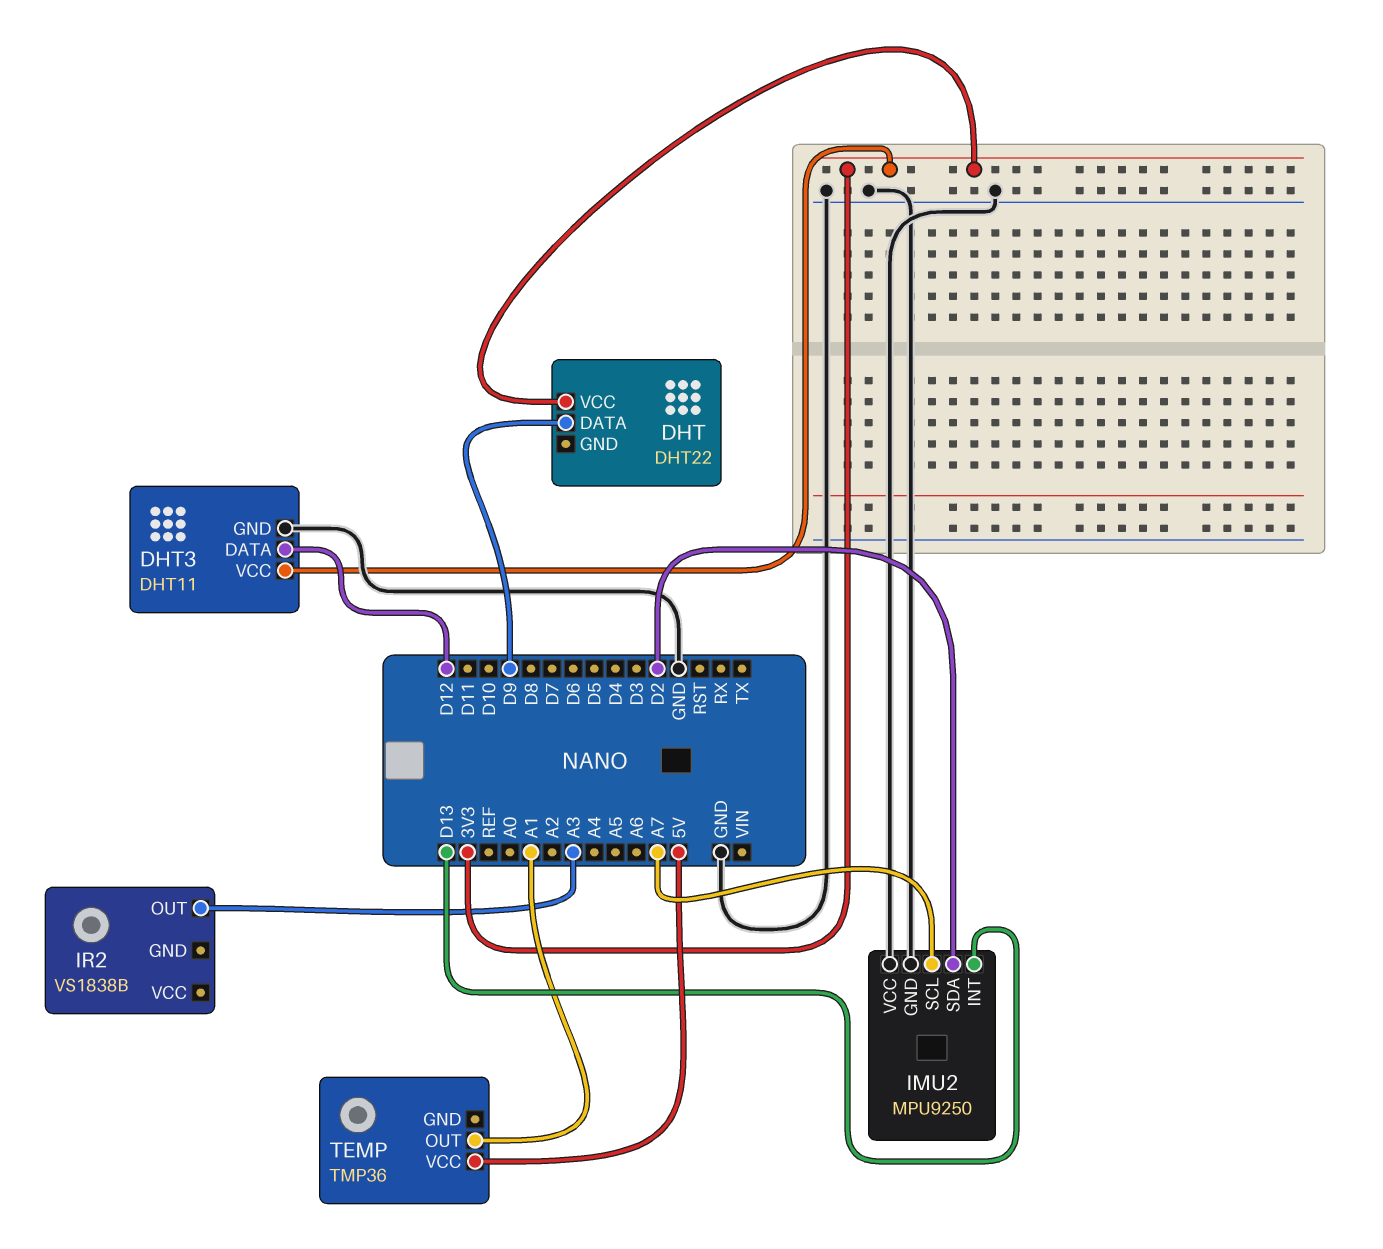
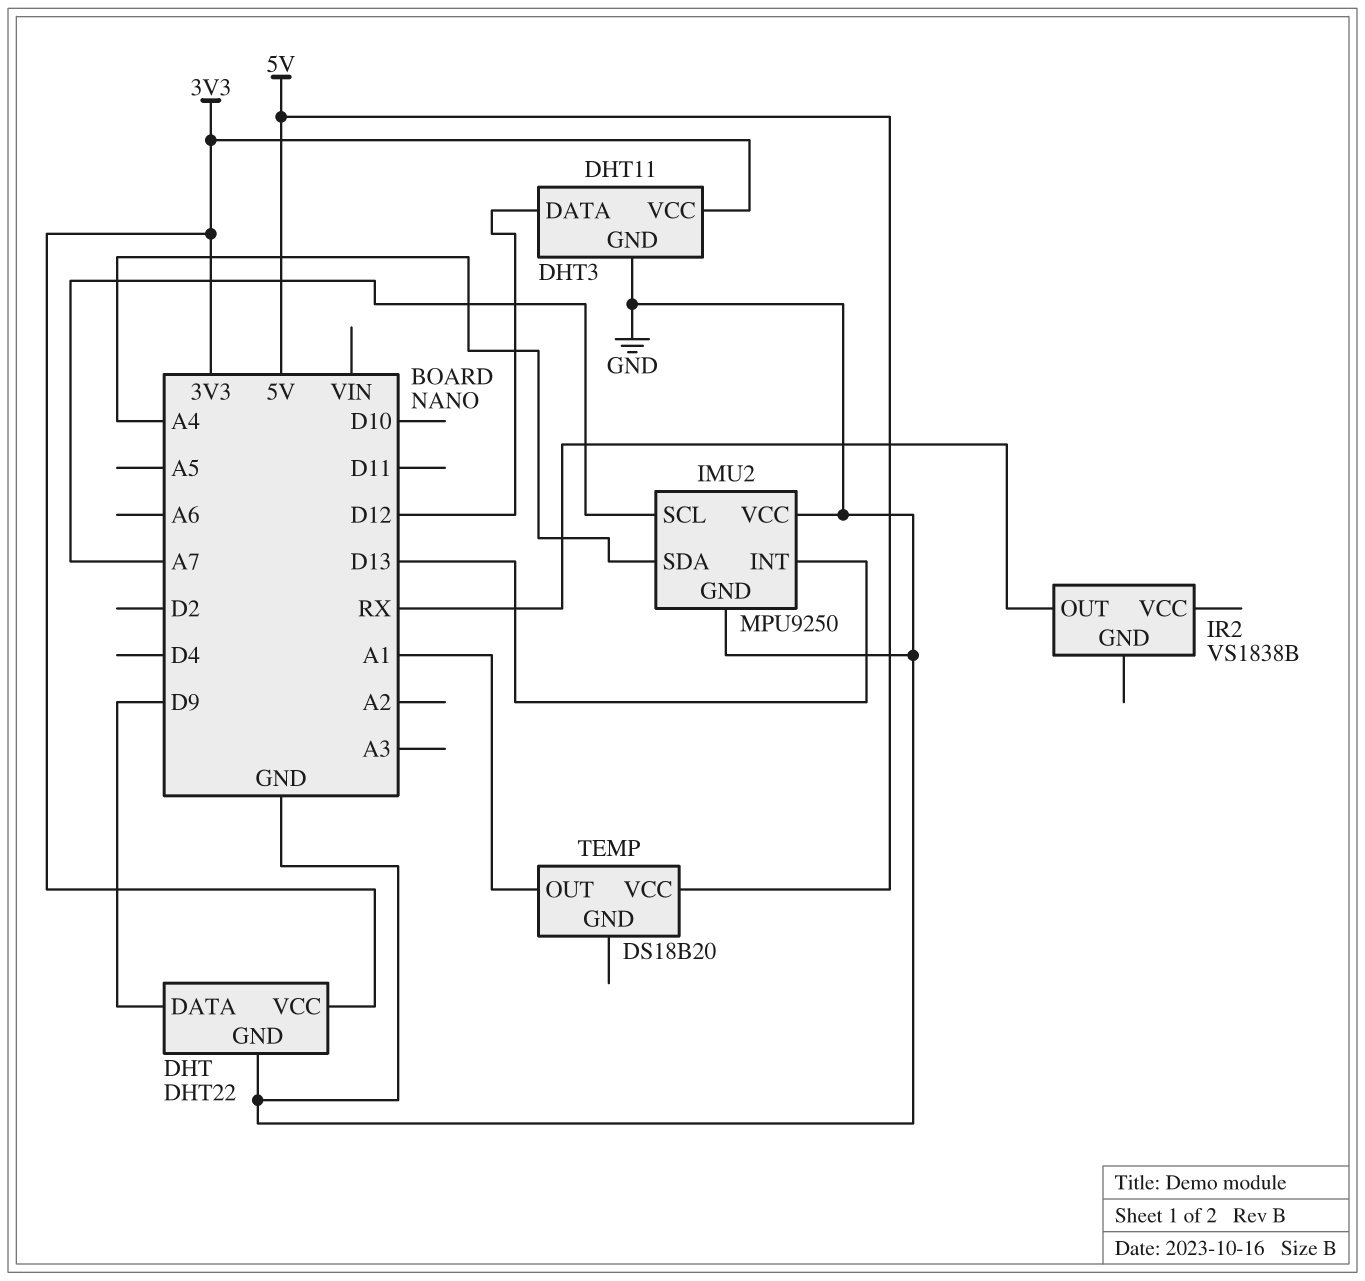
DHT pin GND: none -> GND
IMU2 pin SDA: D2 -> A4
IR2 pin OUT: A3 -> RX
TEMP: TMP36 -> DS18B20

